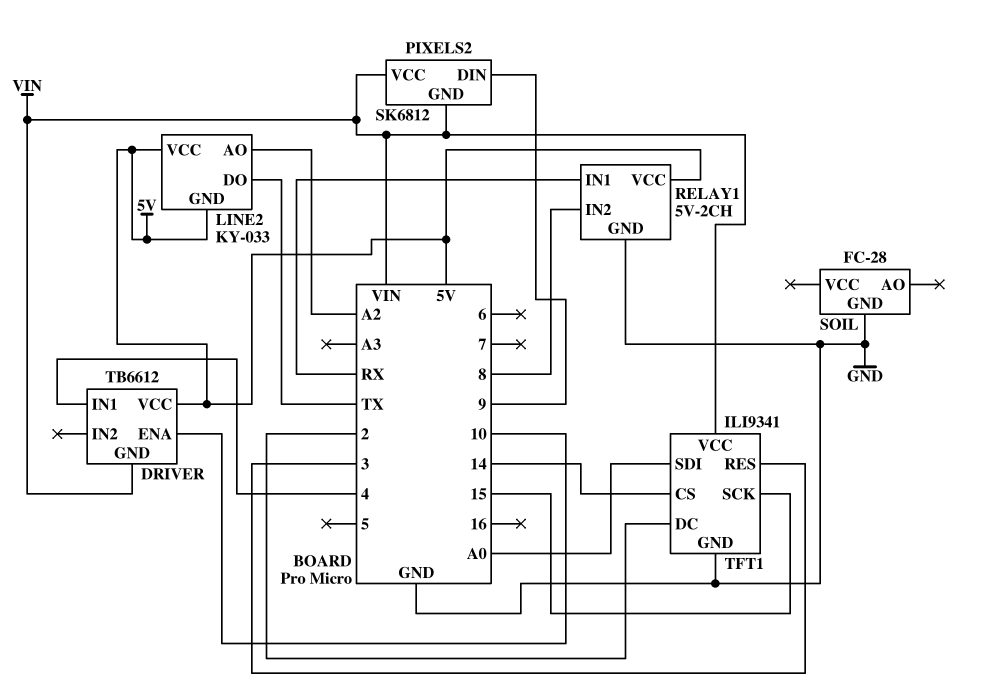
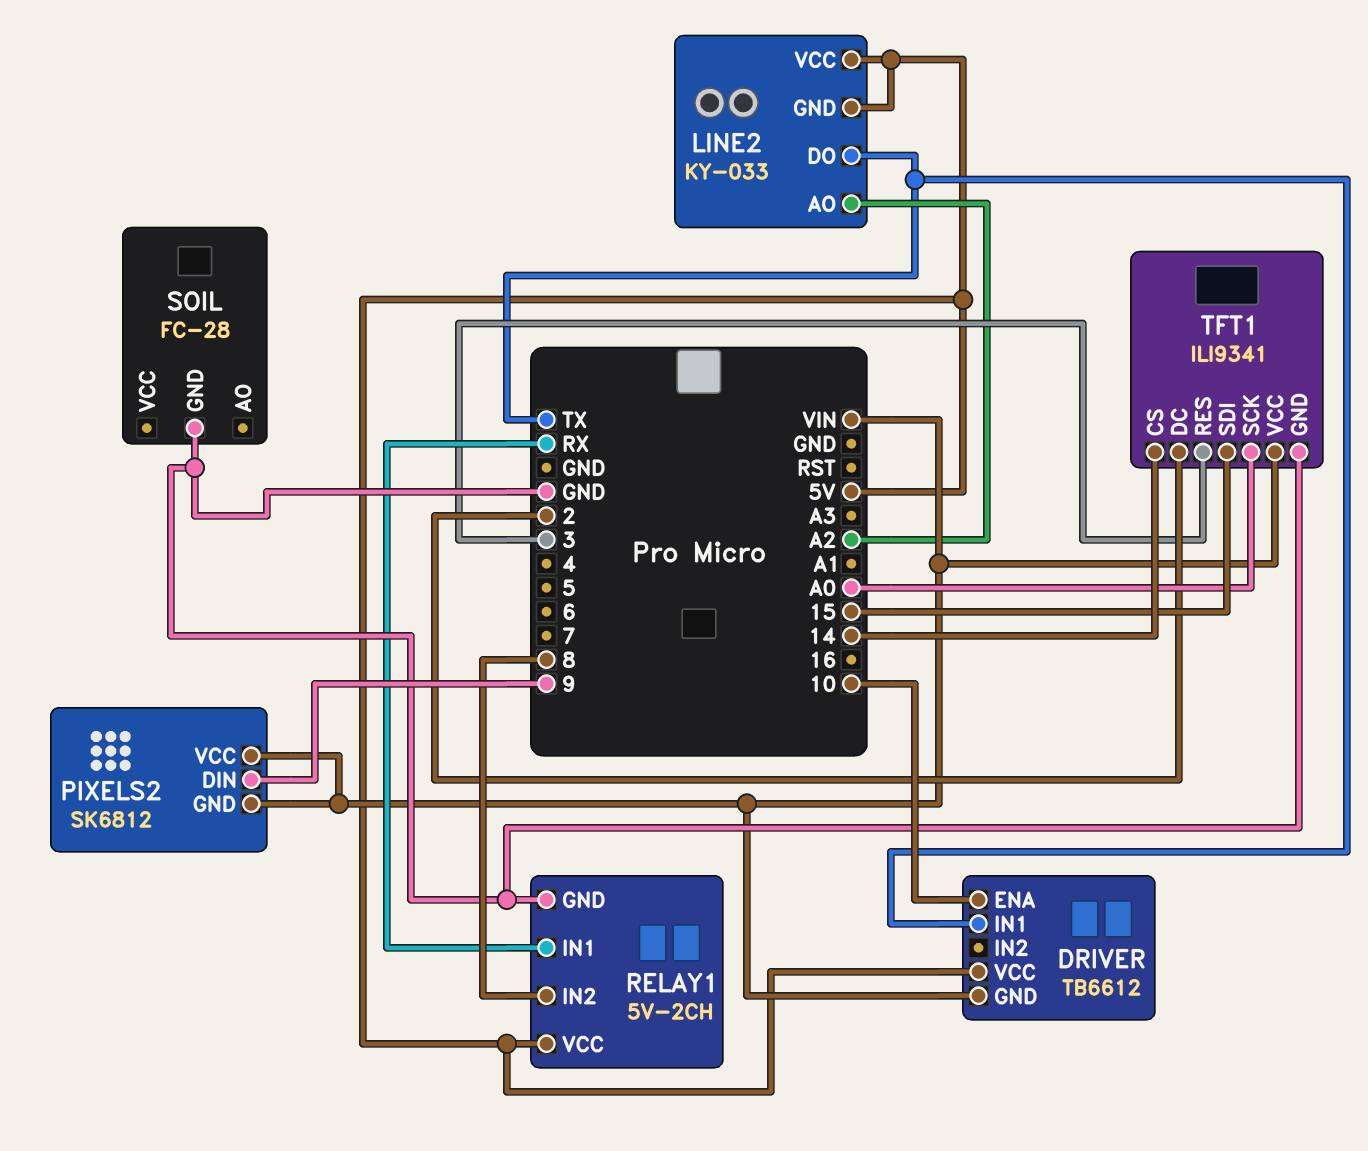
DRIVER pin IN1: 4 -> TX
TFT1 pin SCK: 15 -> A0
TFT1 pin SDI: A0 -> 15

